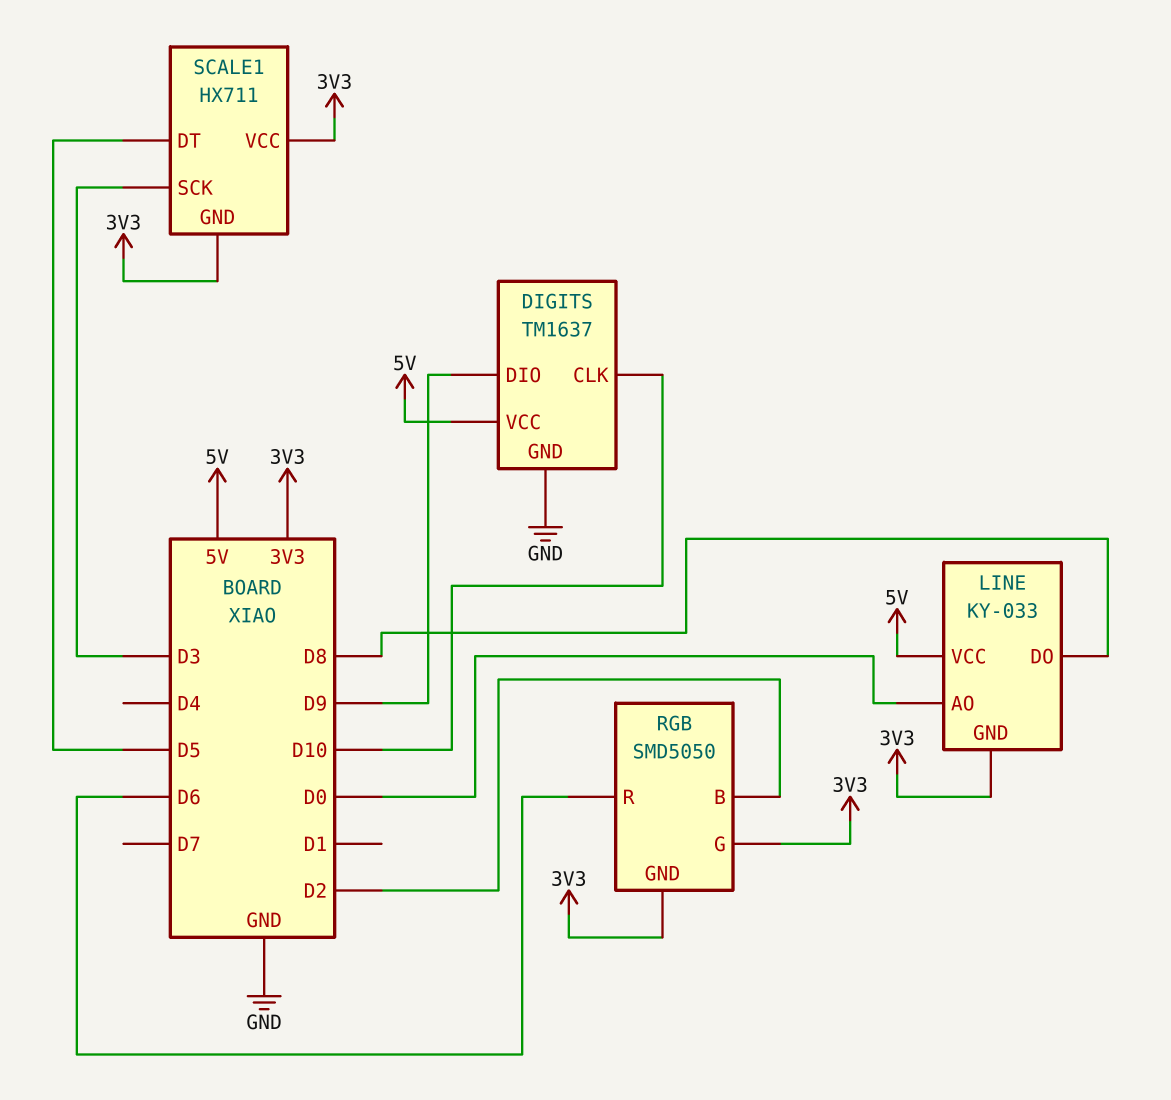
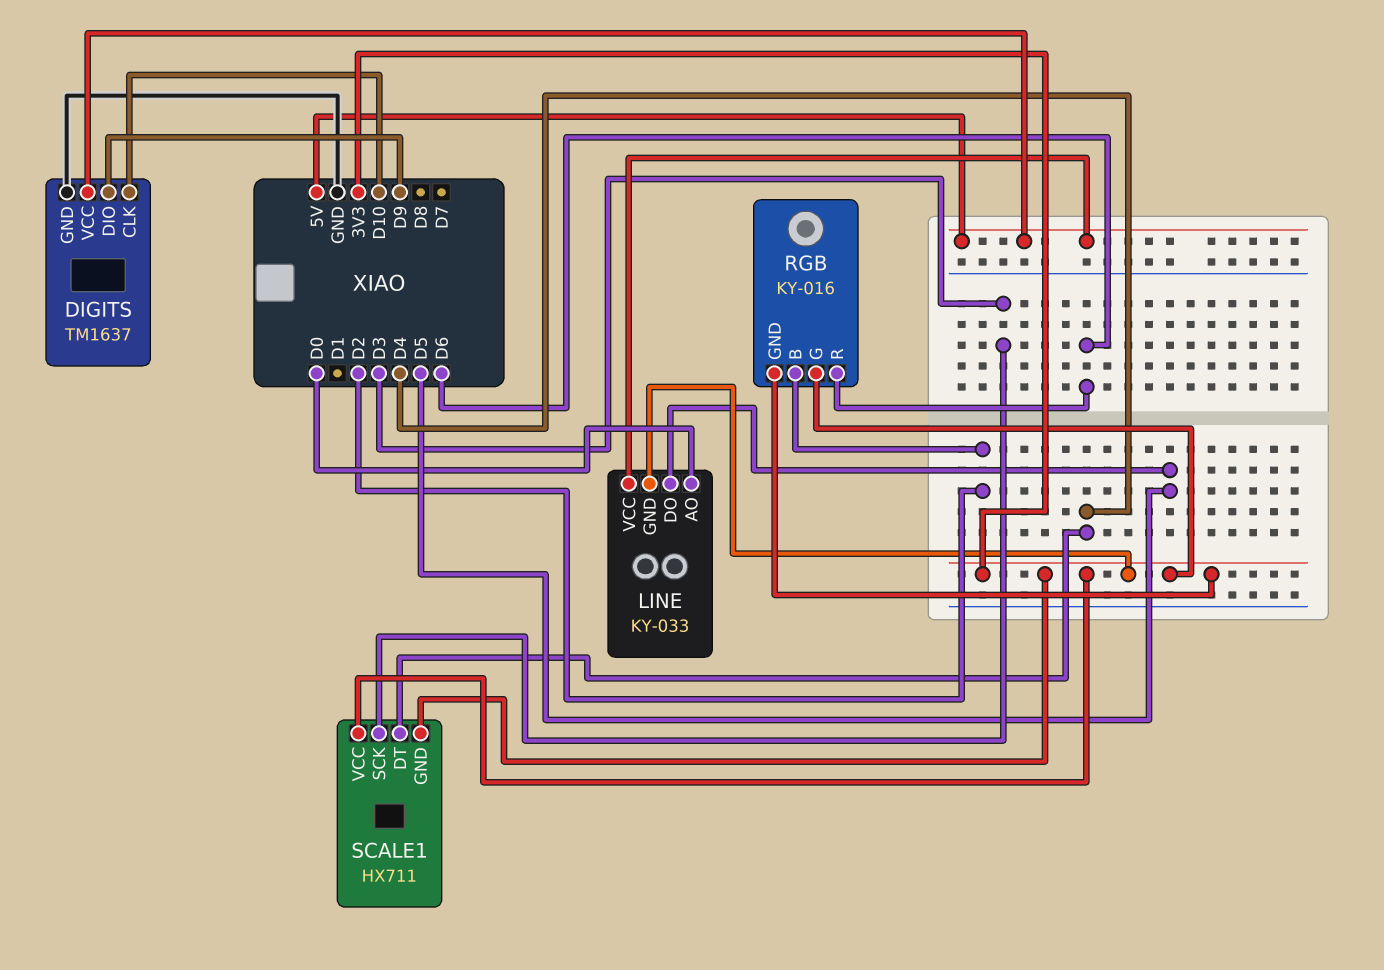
LINE pin DO: D8 -> D5
RGB: SMD5050 -> KY-016
SCALE1 pin DT: D5 -> D4

